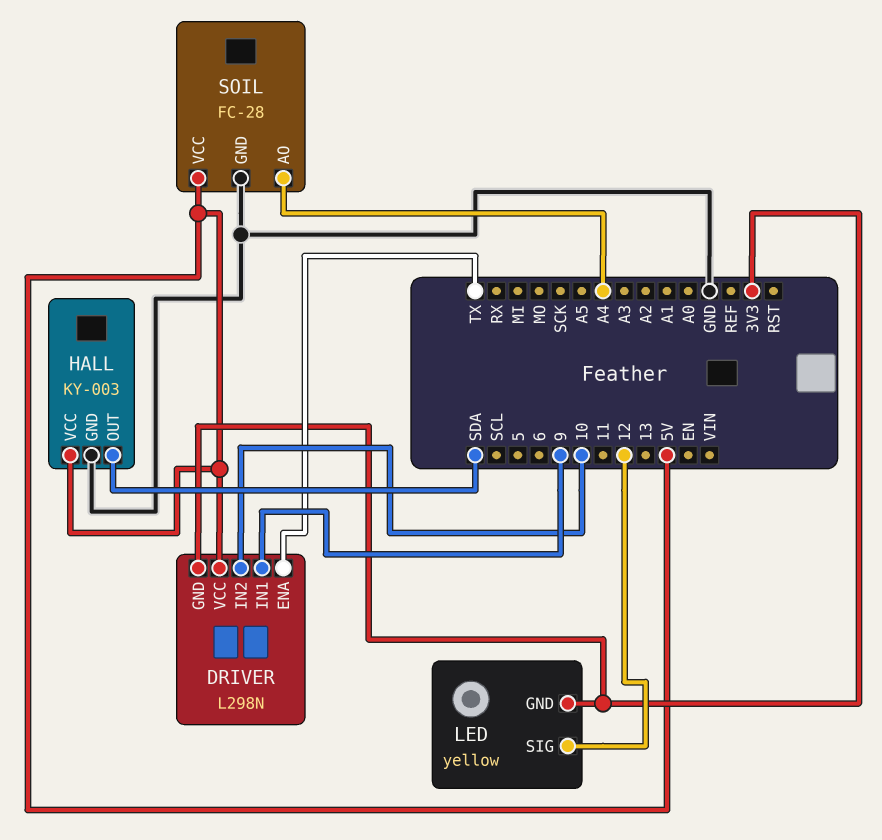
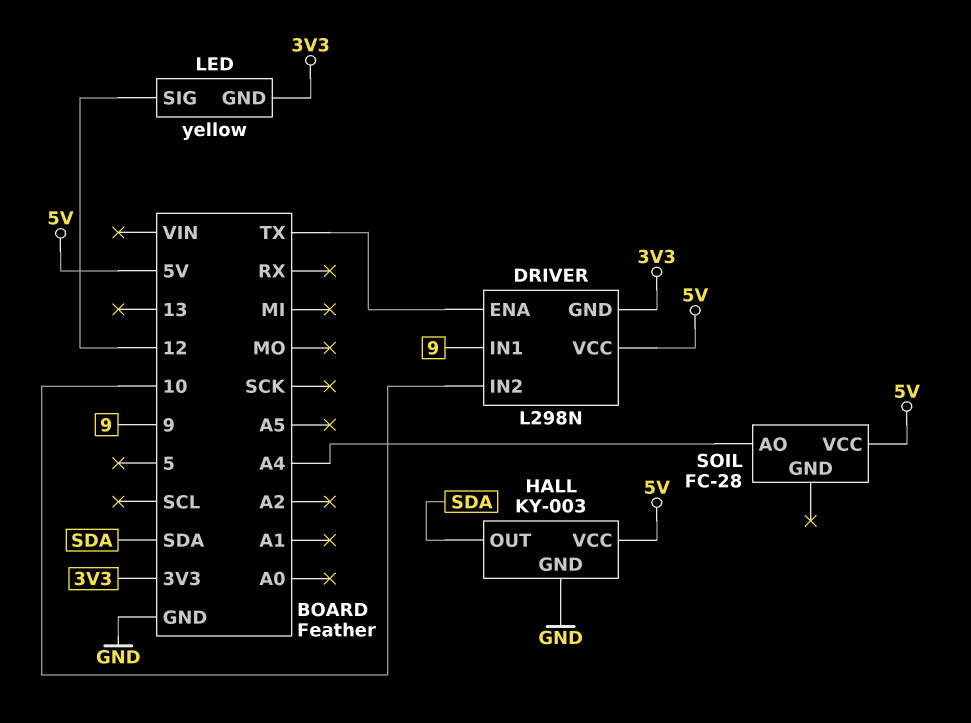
SOIL pin GND: GND -> none

